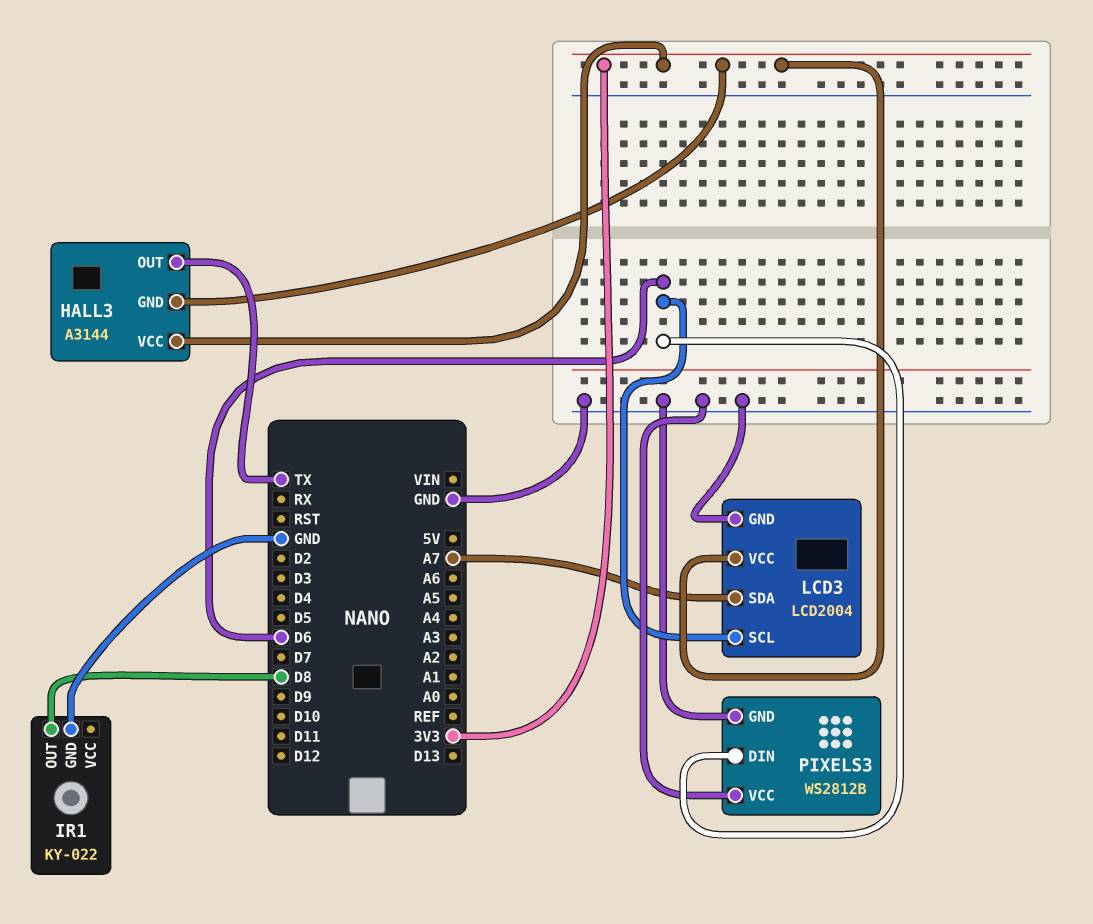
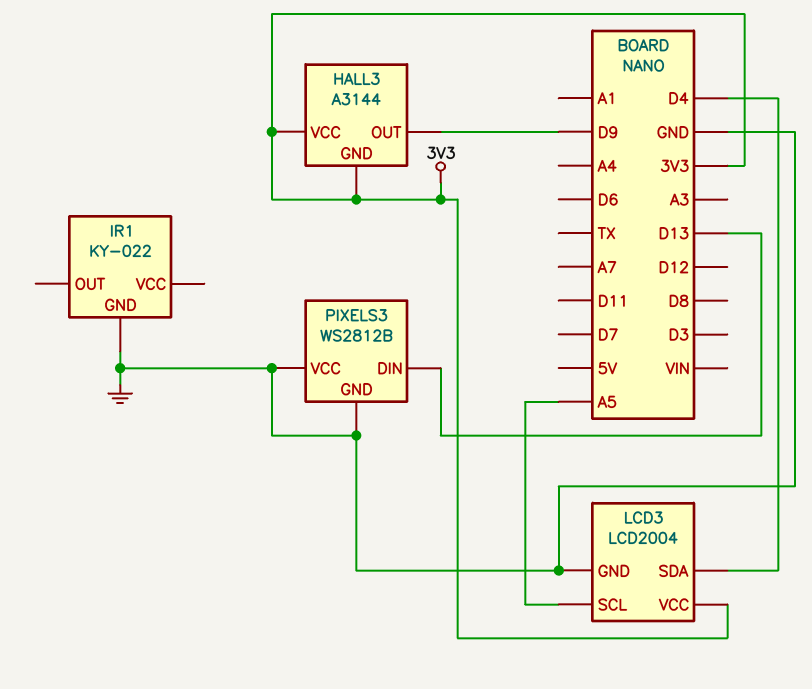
HALL3 pin OUT: TX -> D9
IR1 pin OUT: D8 -> none
LCD3 pin SCL: D6 -> A5
LCD3 pin SDA: A7 -> D4
PIXELS3 pin DIN: D6 -> D13

